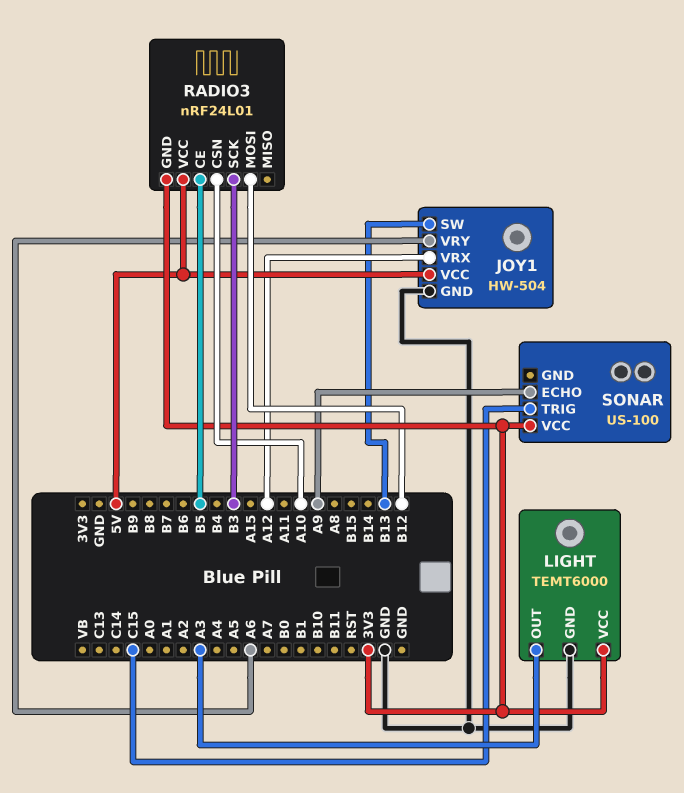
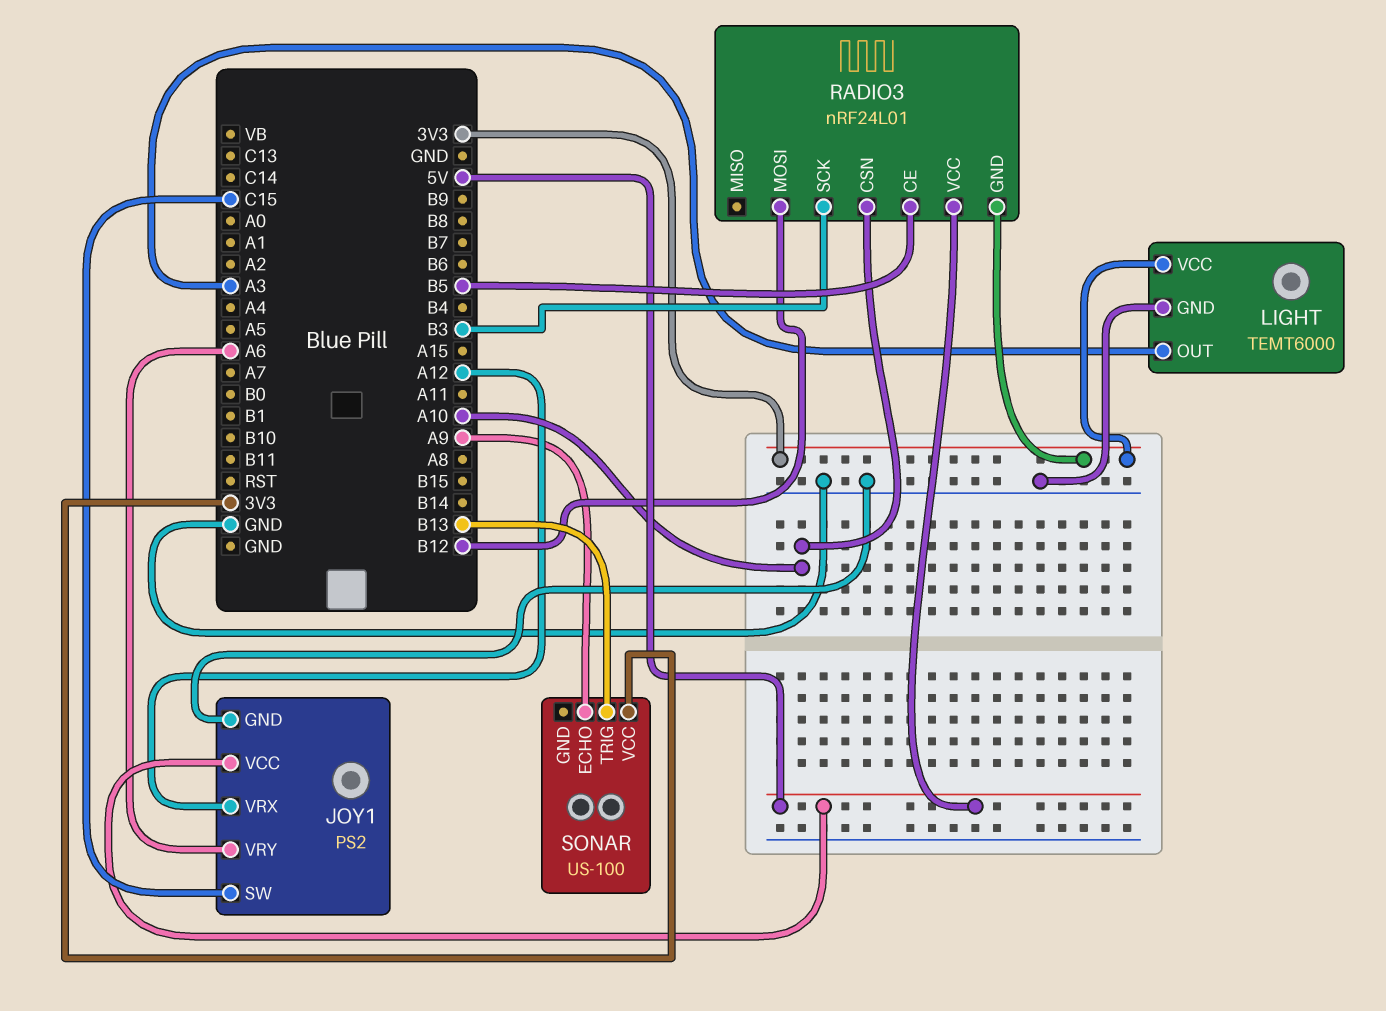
JOY1: HW-504 -> PS2
JOY1 pin SW: B13 -> C15
SONAR pin TRIG: C15 -> B13

